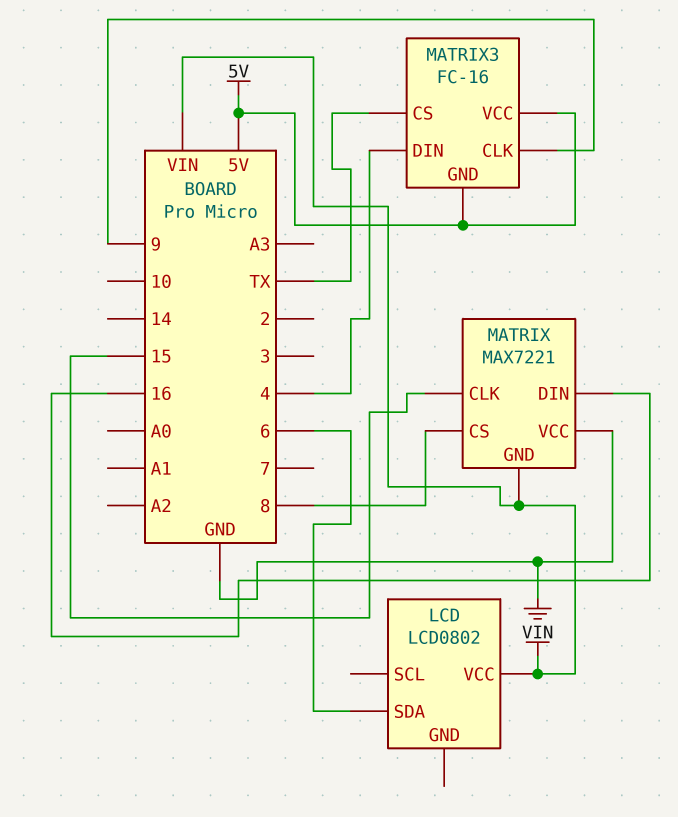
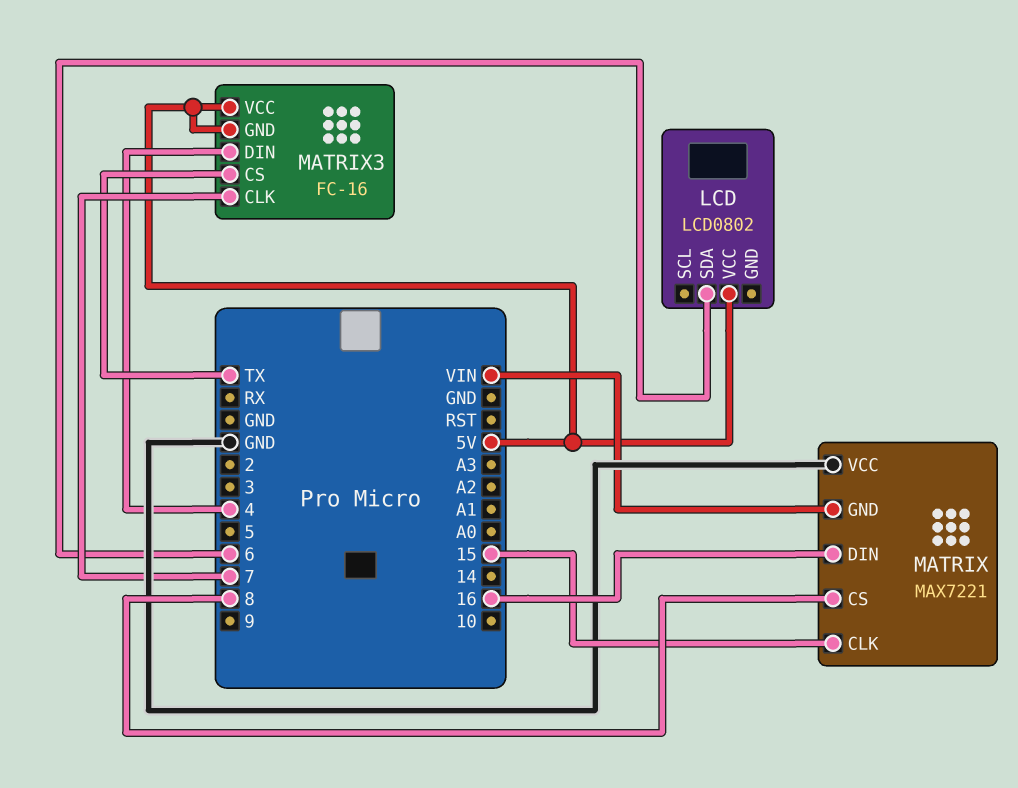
LCD pin VCC: VIN -> 5V
MATRIX3 pin CLK: 9 -> 7

